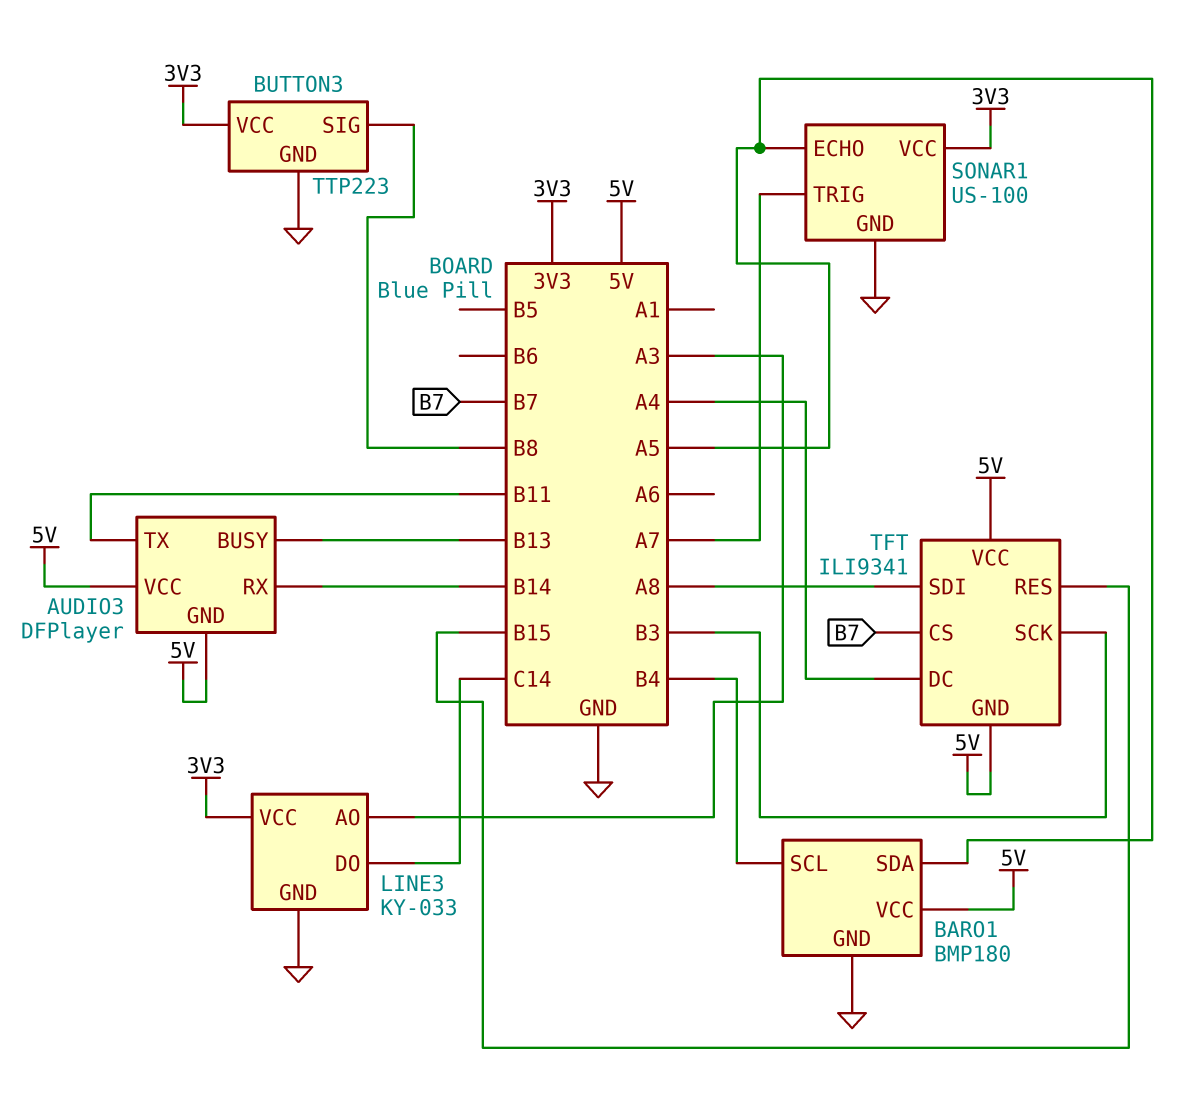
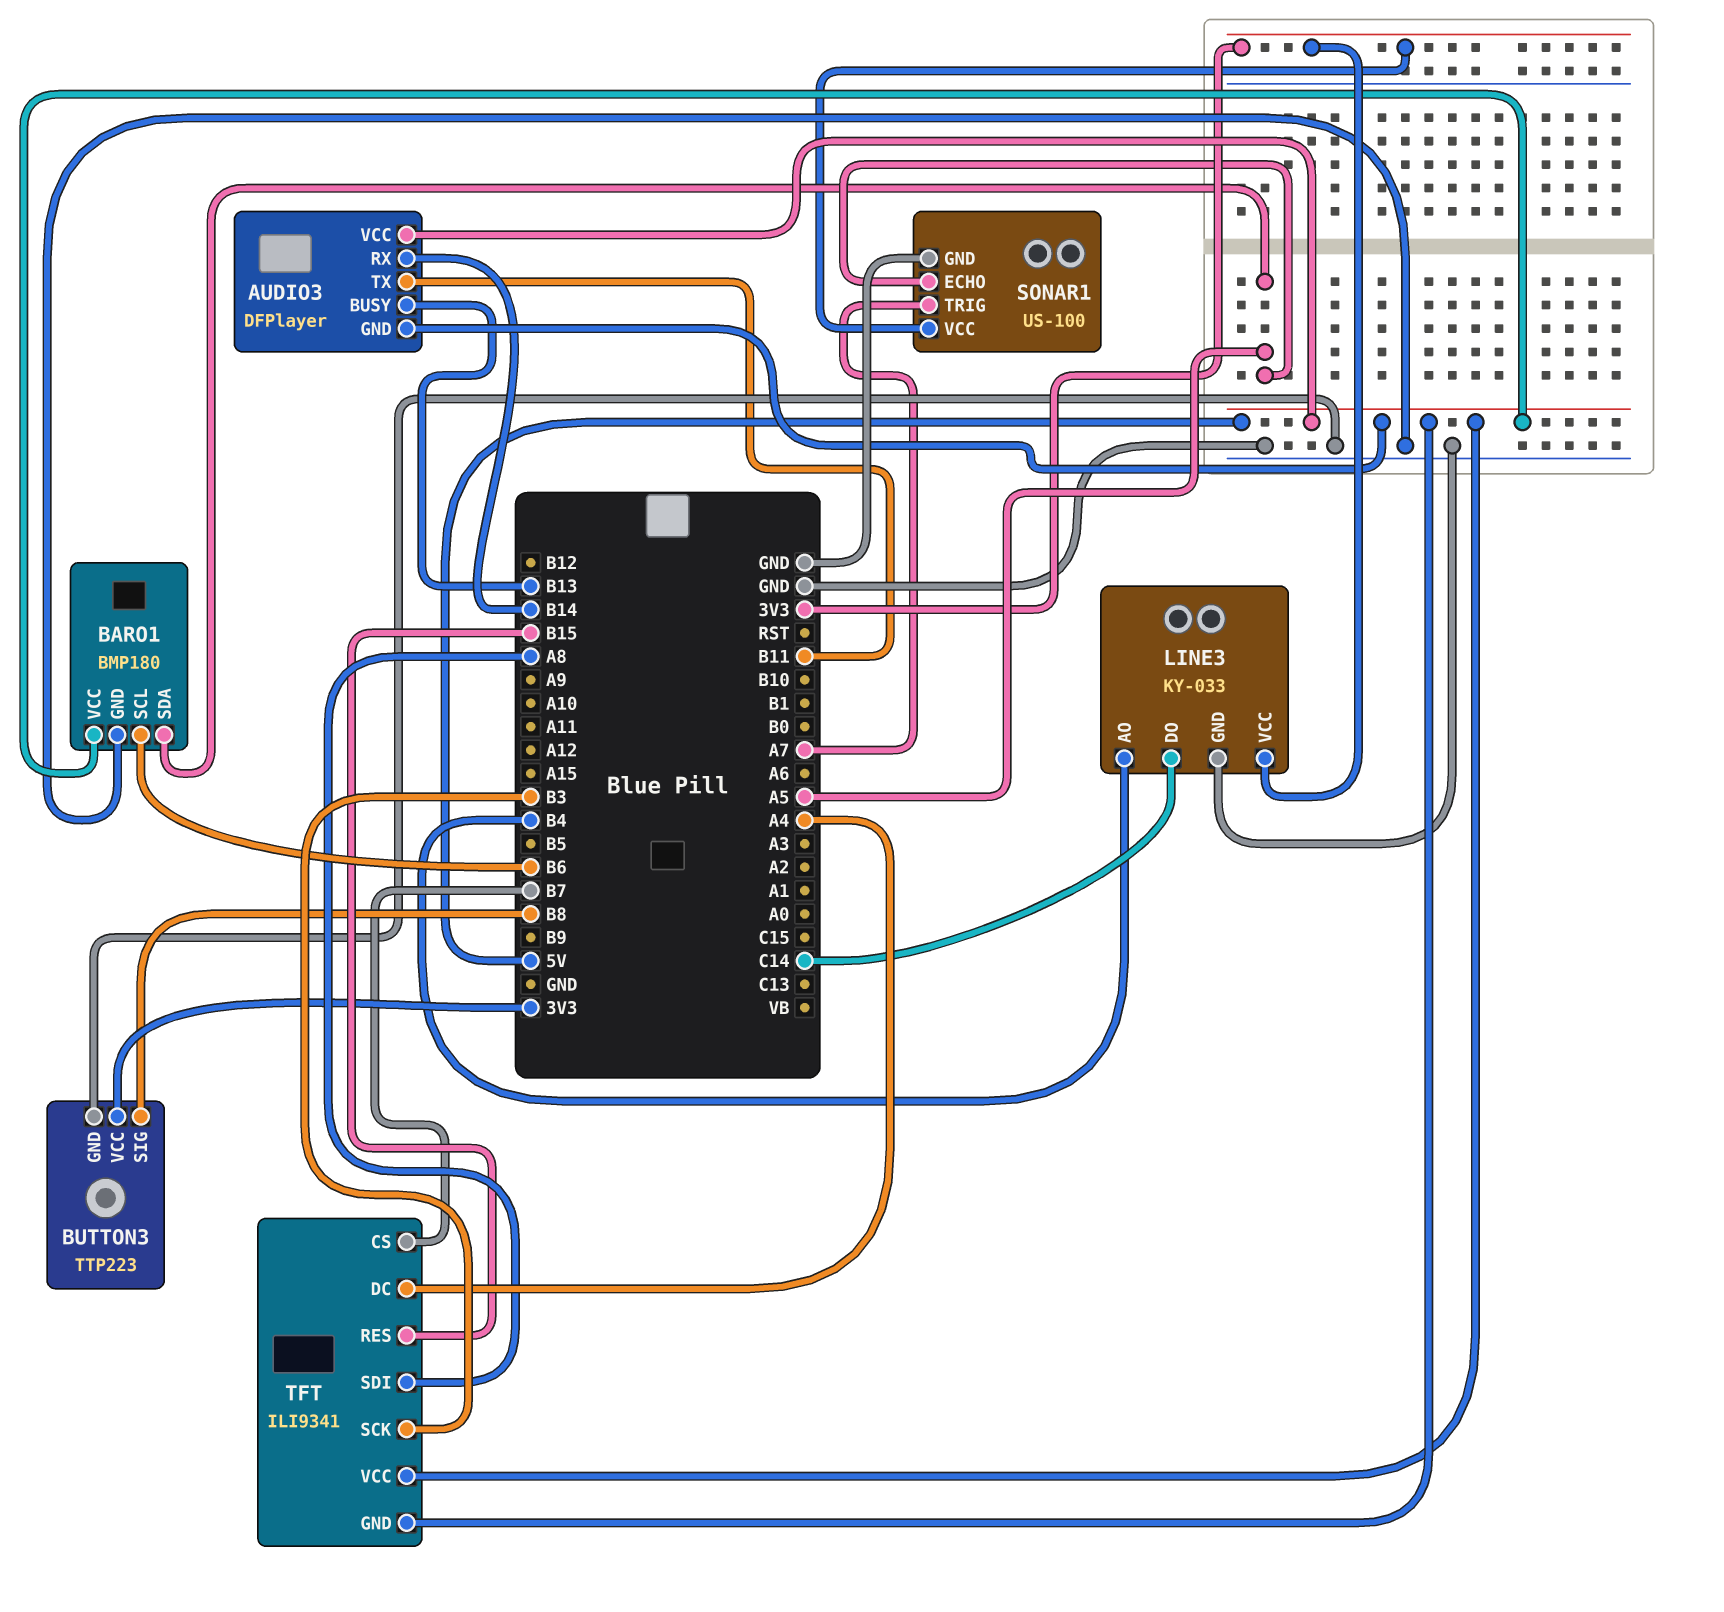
BARO1 pin SCL: B4 -> B6
LINE3 pin AO: A3 -> B4

